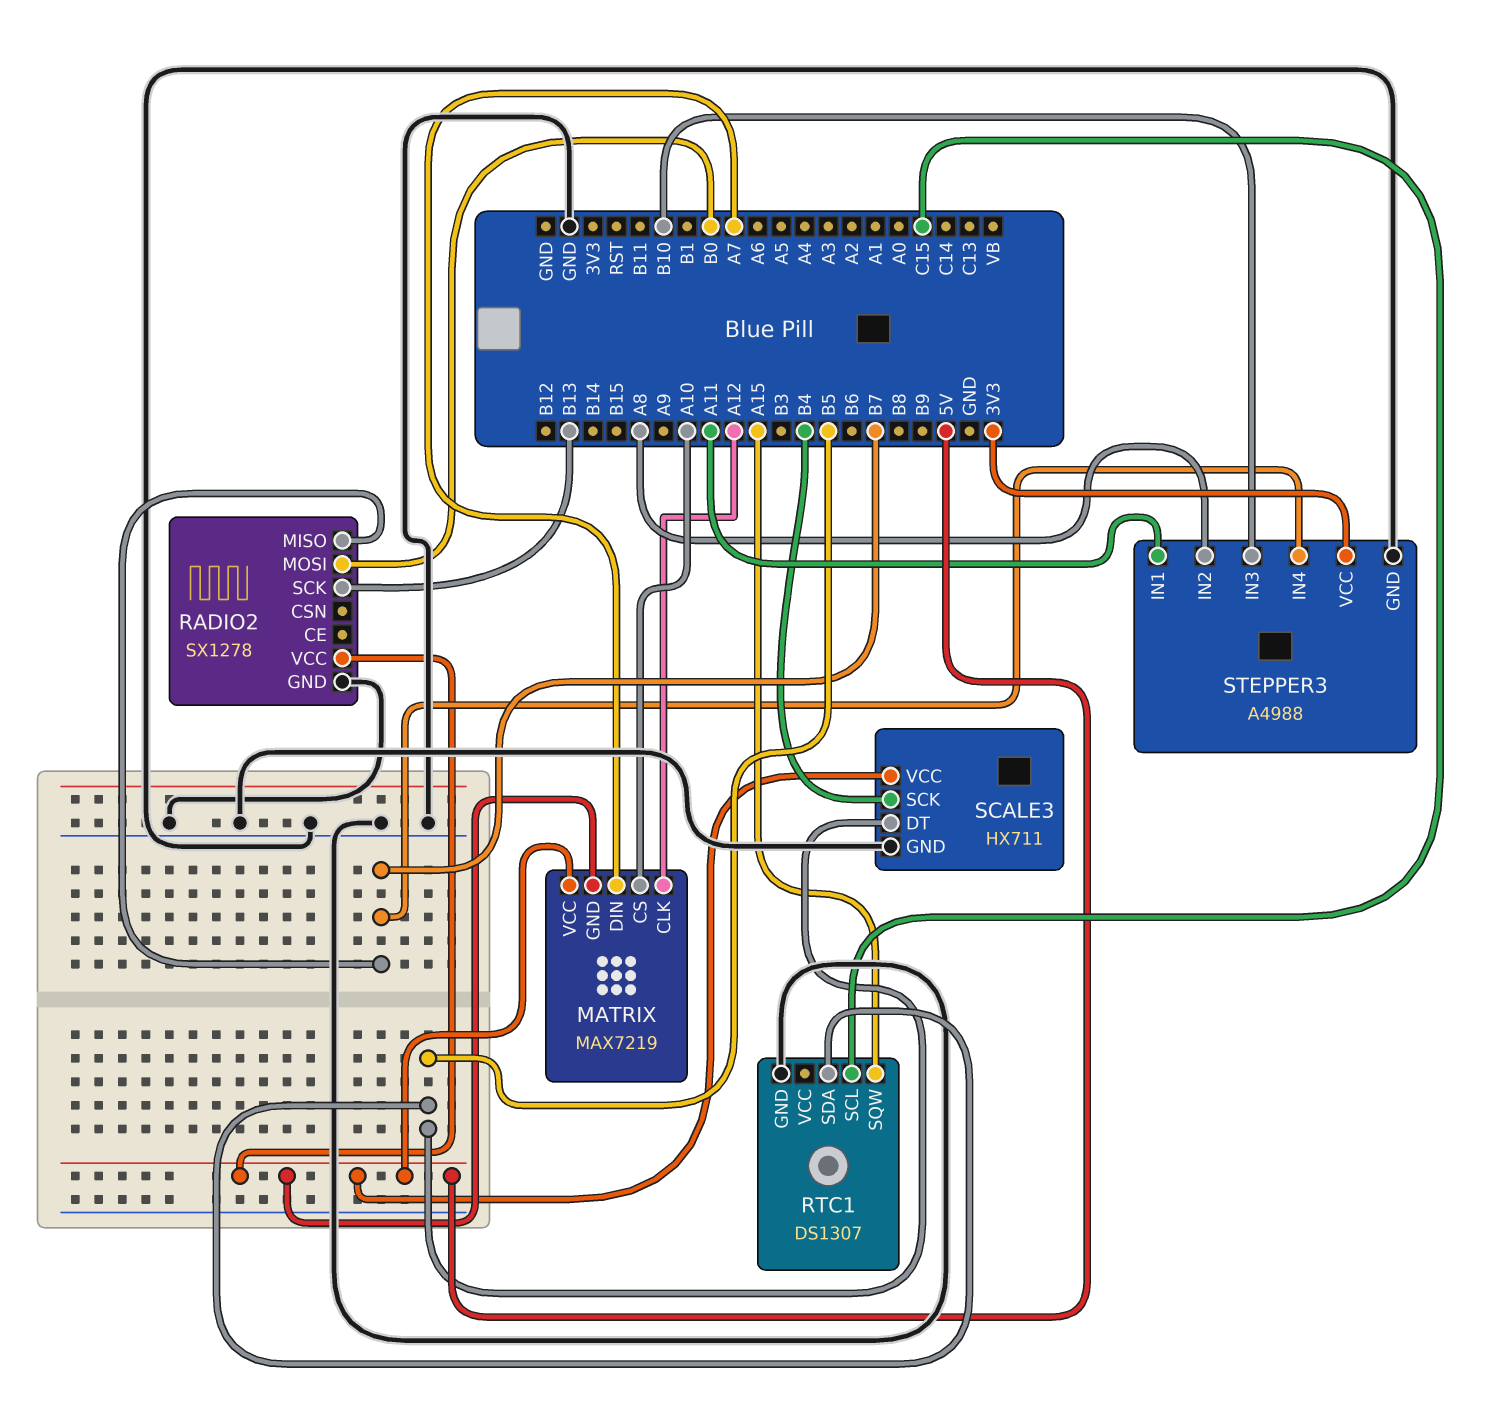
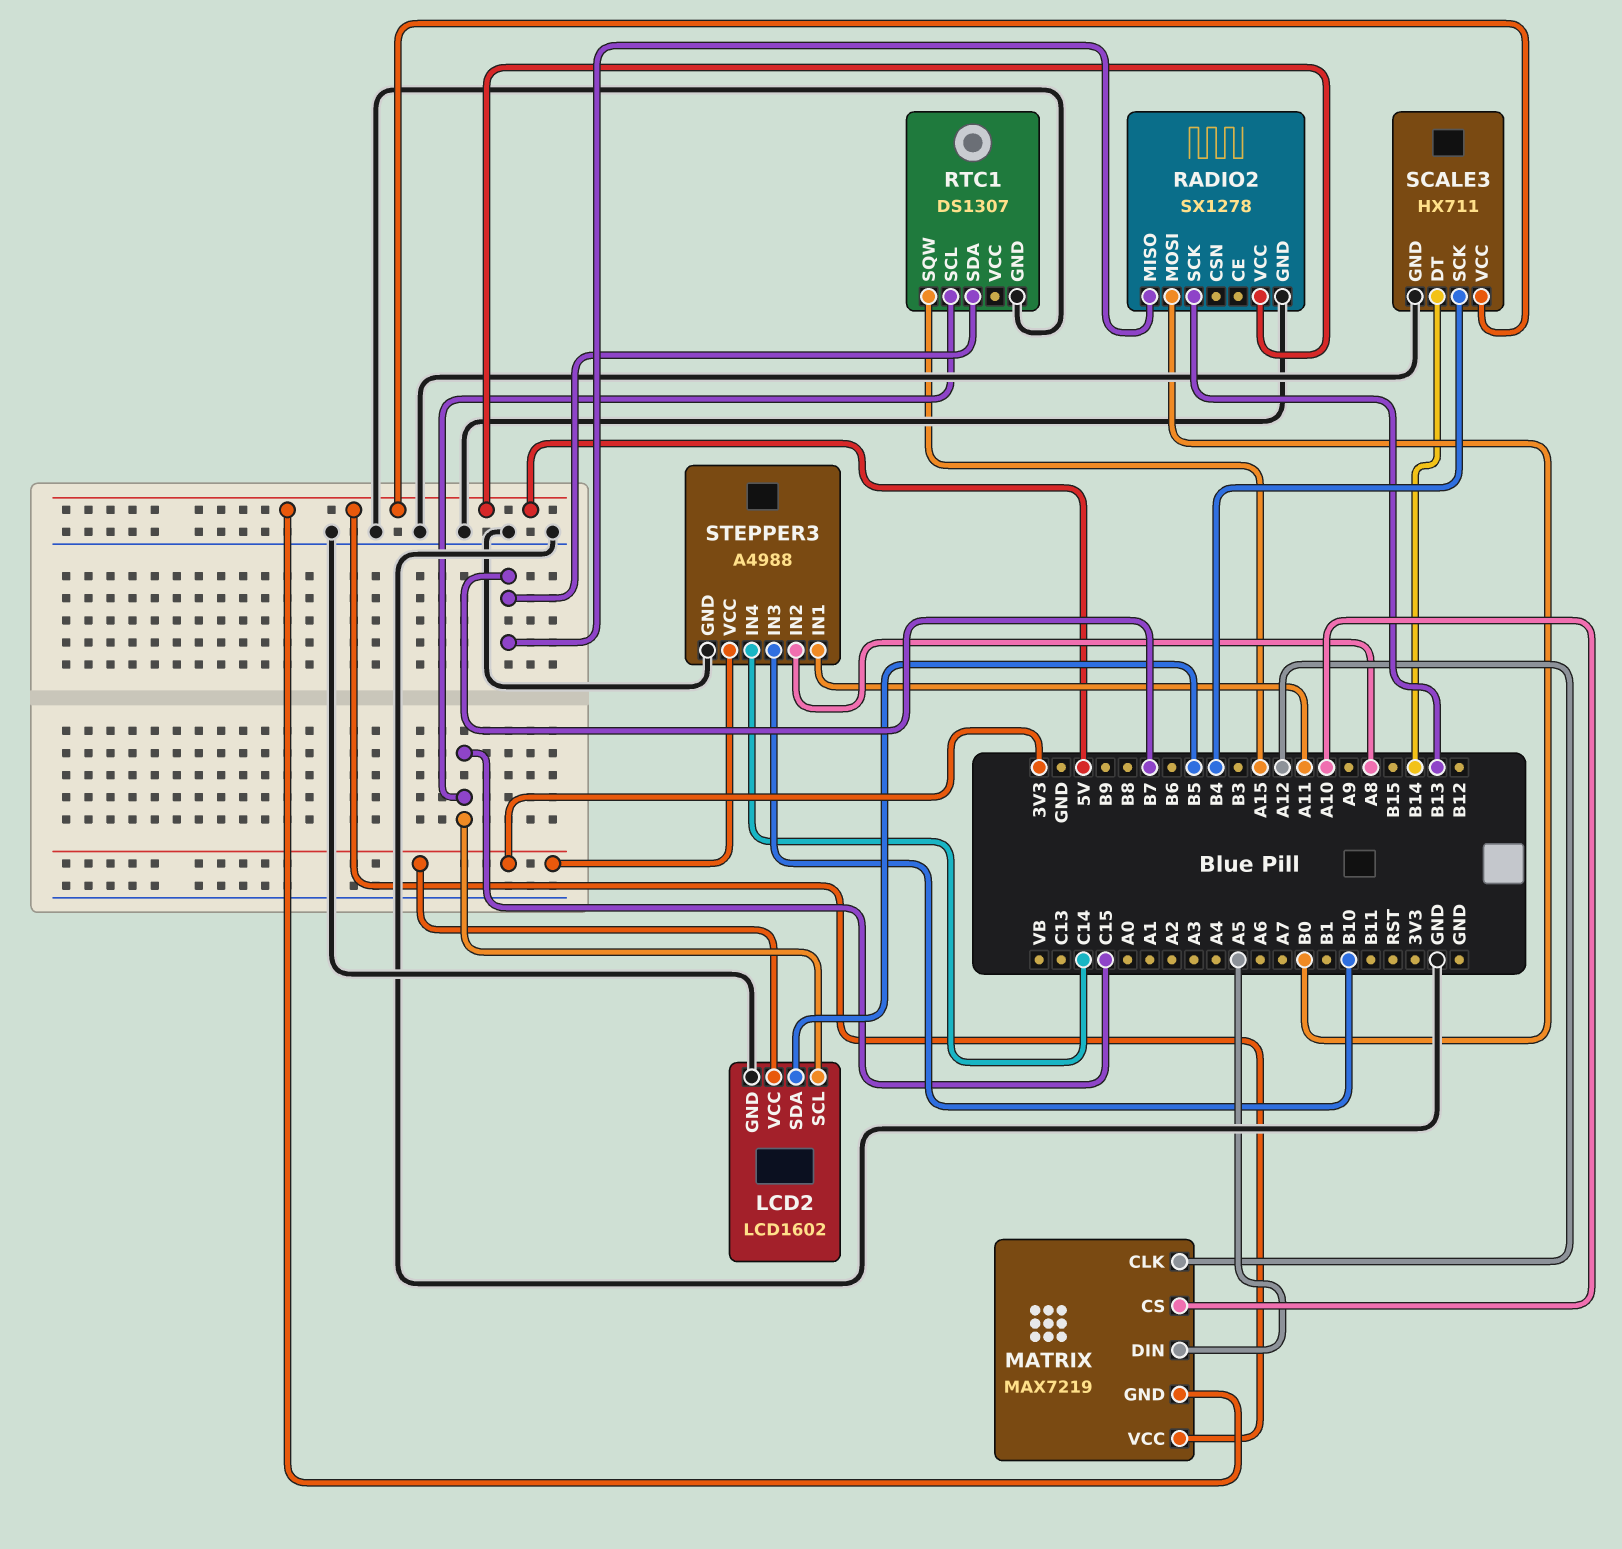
LCD2: none -> LCD1602
LCD2 pin GND: none -> GND
LCD2 pin SCL: none -> C15
LCD2 pin SDA: none -> B5
LCD2 pin VCC: none -> 3V3
MATRIX pin DIN: A7 -> A5
RTC1 pin SDA: B5 -> B7
SCALE3 pin DT: B5 -> B14
STEPPER3 pin IN4: B7 -> C14

